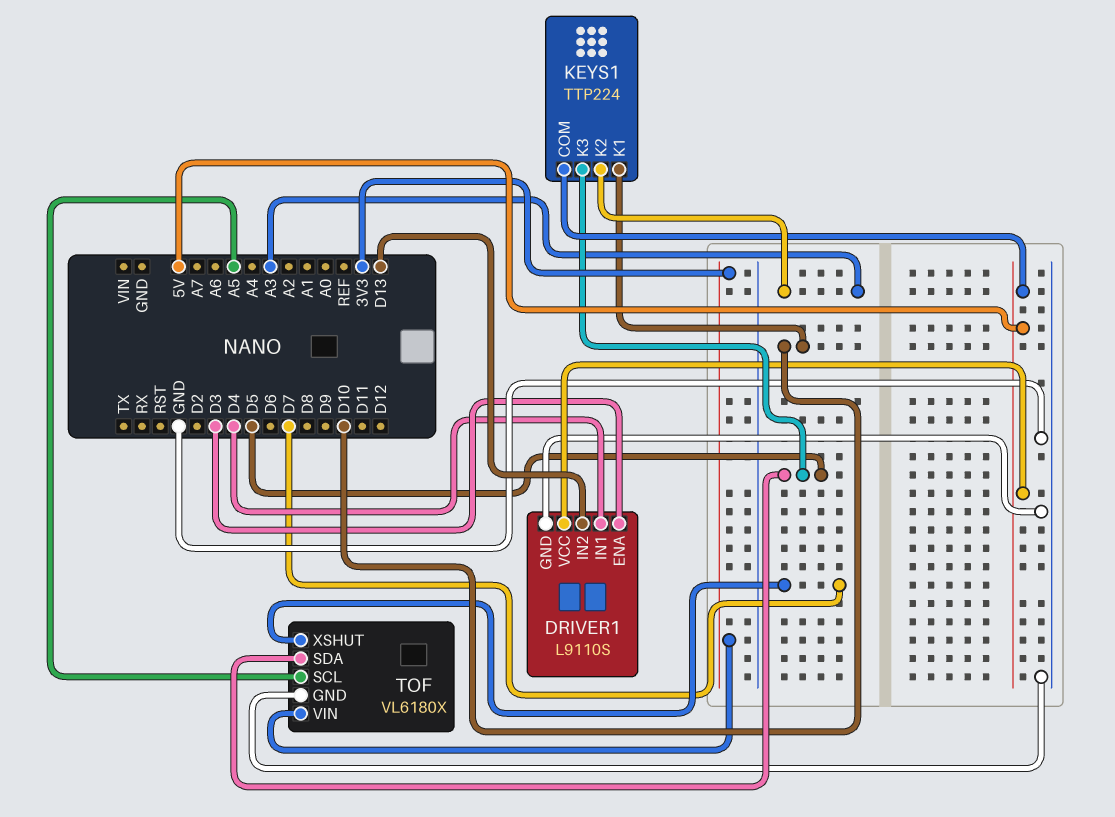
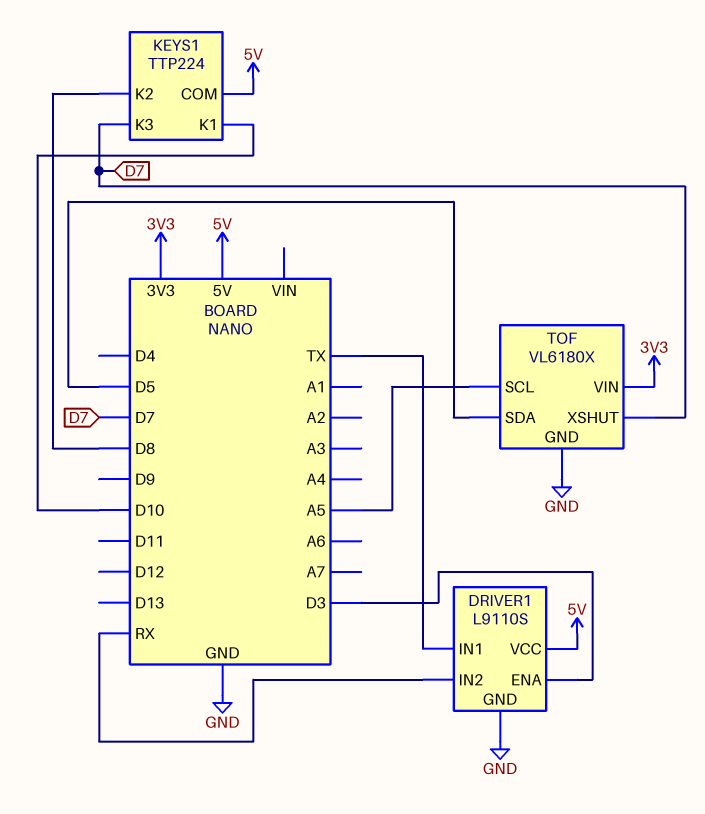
DRIVER1 pin IN1: D4 -> TX
DRIVER1 pin IN2: D13 -> RX
KEYS1 pin K2: A3 -> D8
KEYS1 pin K3: D5 -> D7

